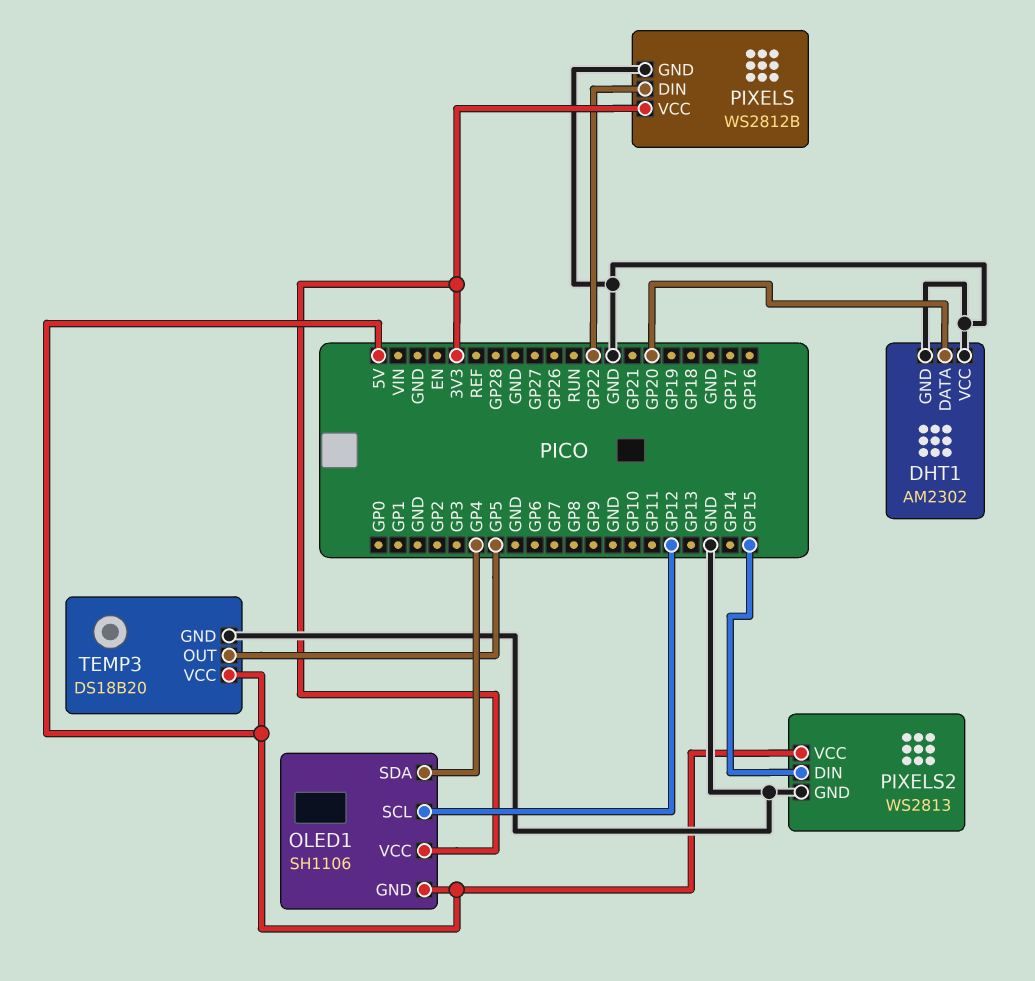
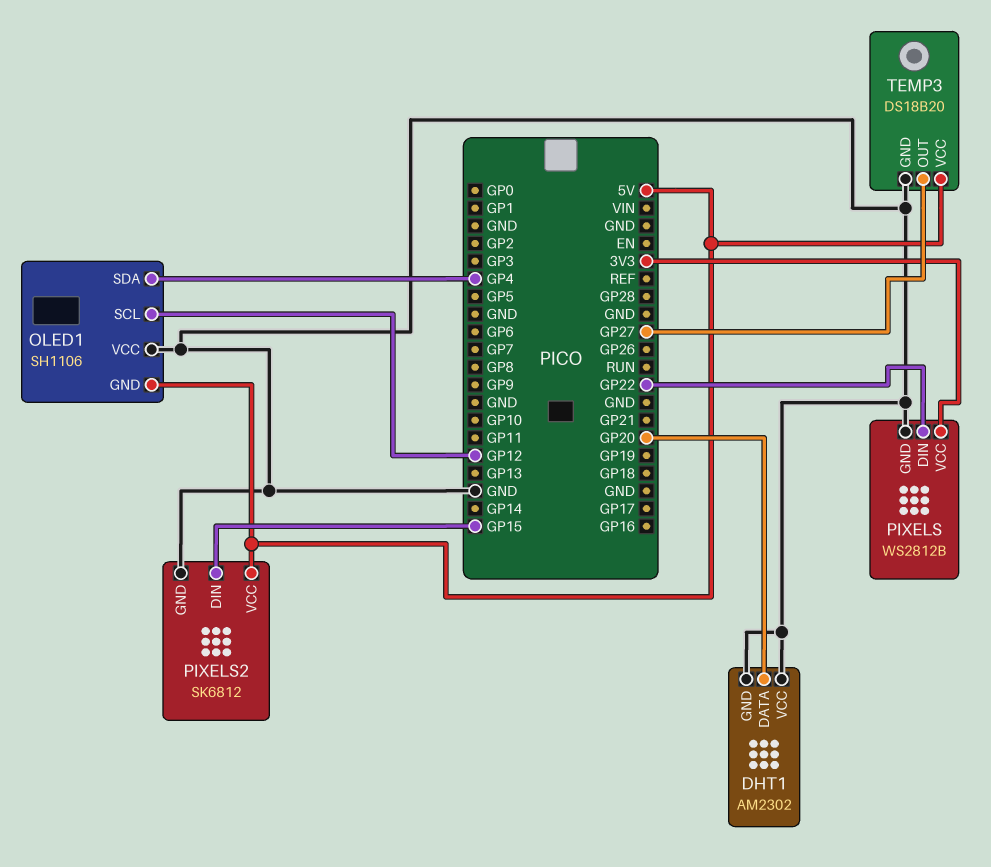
OLED1 pin VCC: 3V3 -> GND
PIXELS2: WS2813 -> SK6812
TEMP3 pin OUT: GP5 -> GP27

